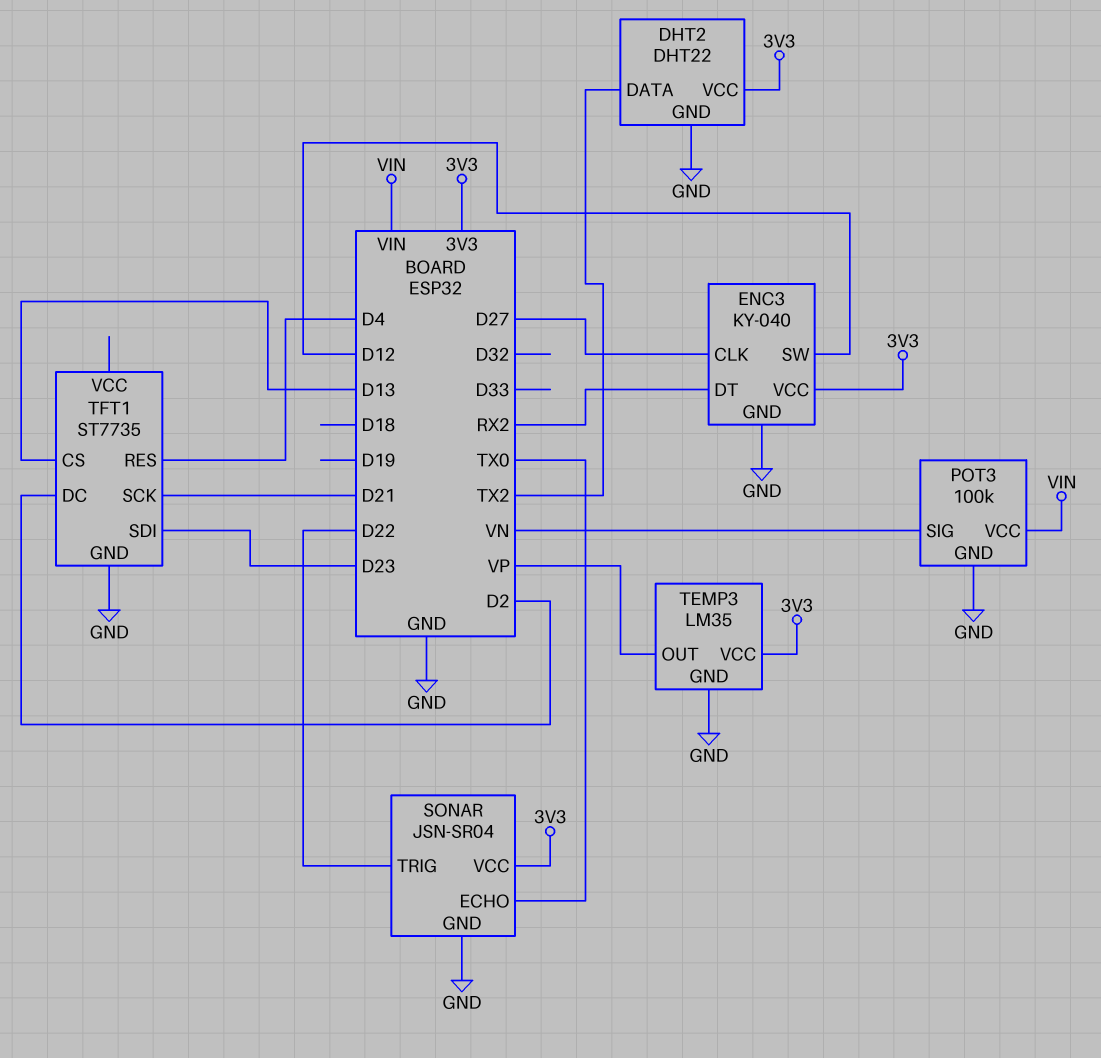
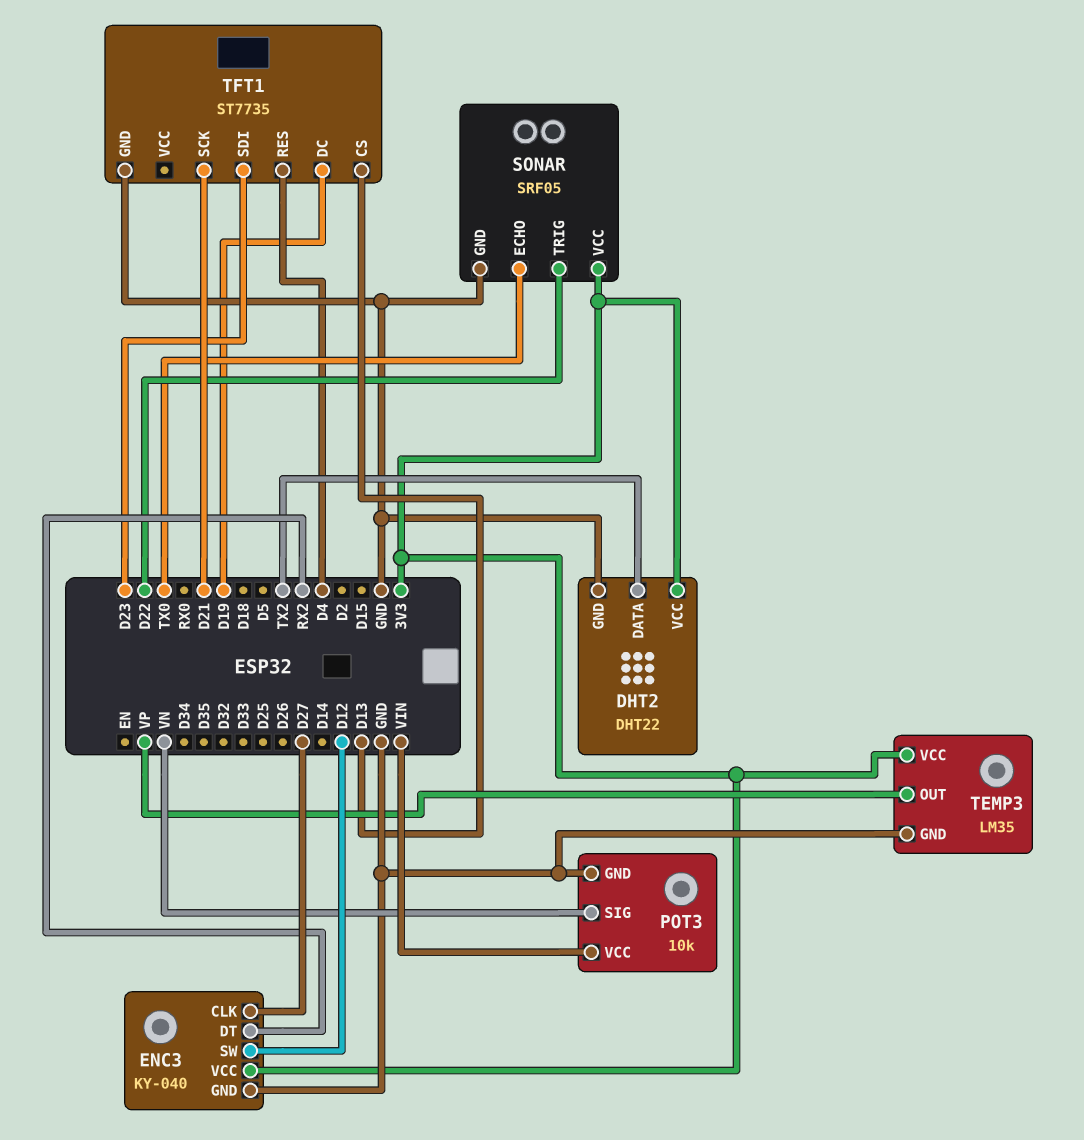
POT3: 100k -> 10k
SONAR: JSN-SR04 -> SRF05
TFT1 pin DC: D2 -> D19

